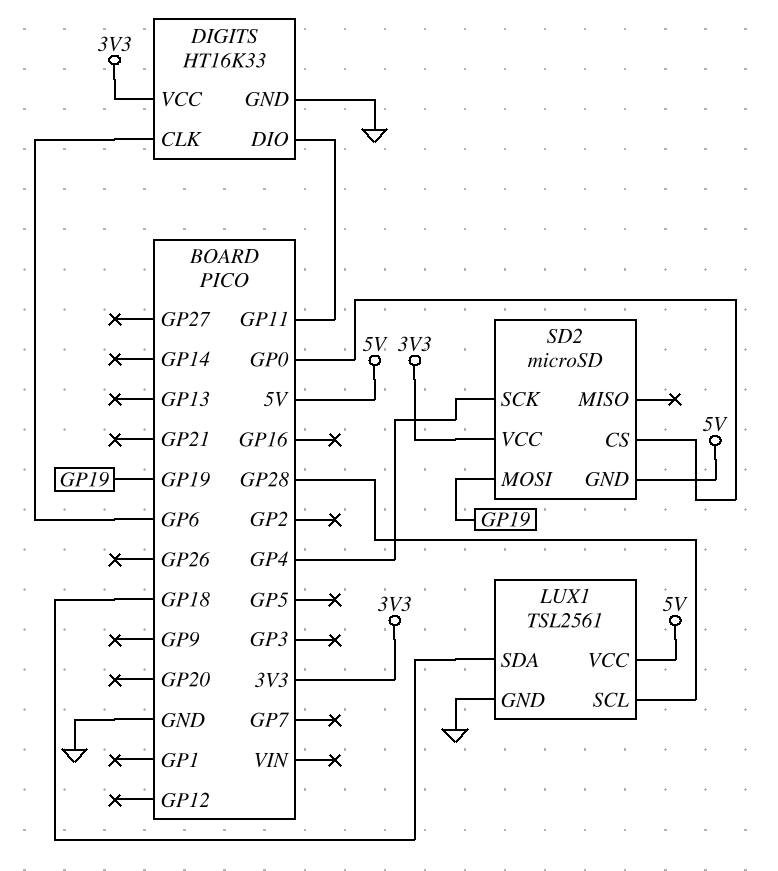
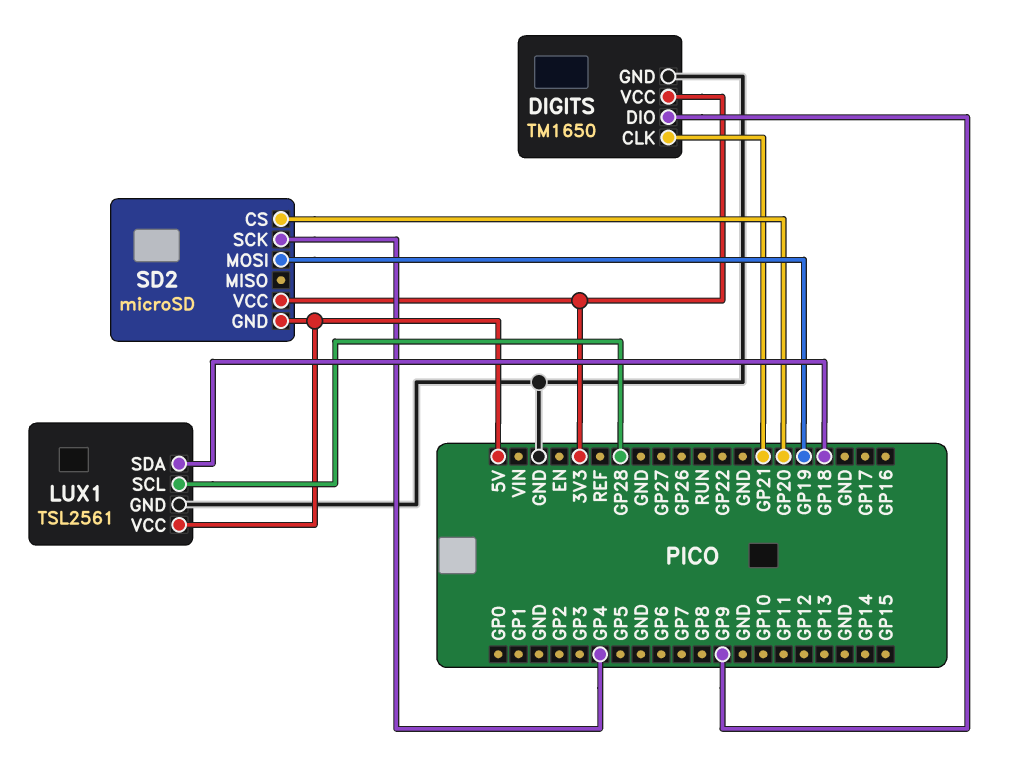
DIGITS: HT16K33 -> TM1650
DIGITS pin CLK: GP6 -> GP21
DIGITS pin DIO: GP11 -> GP9
SD2 pin CS: GP0 -> GP20

